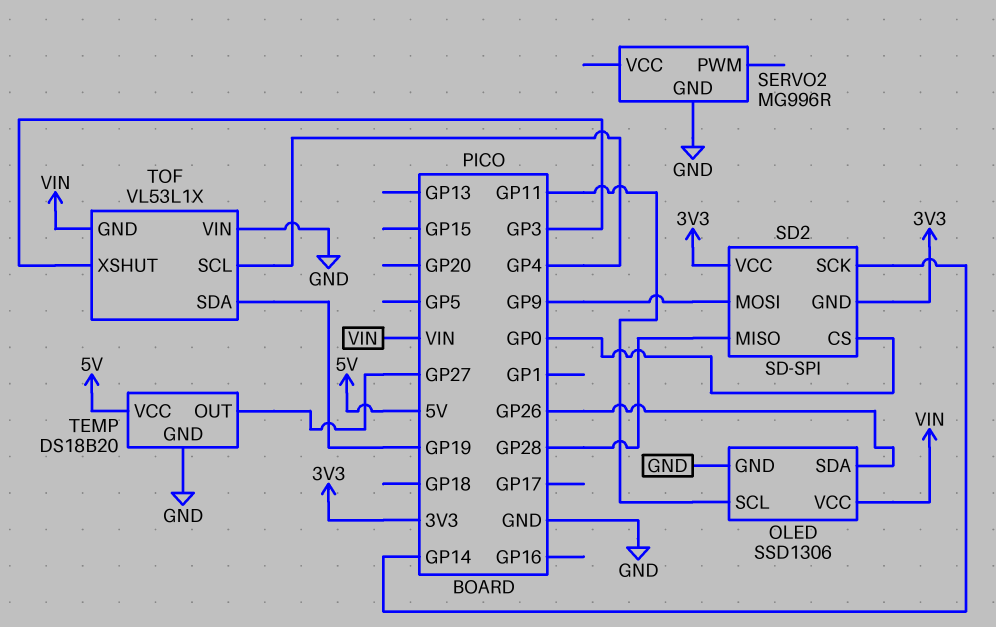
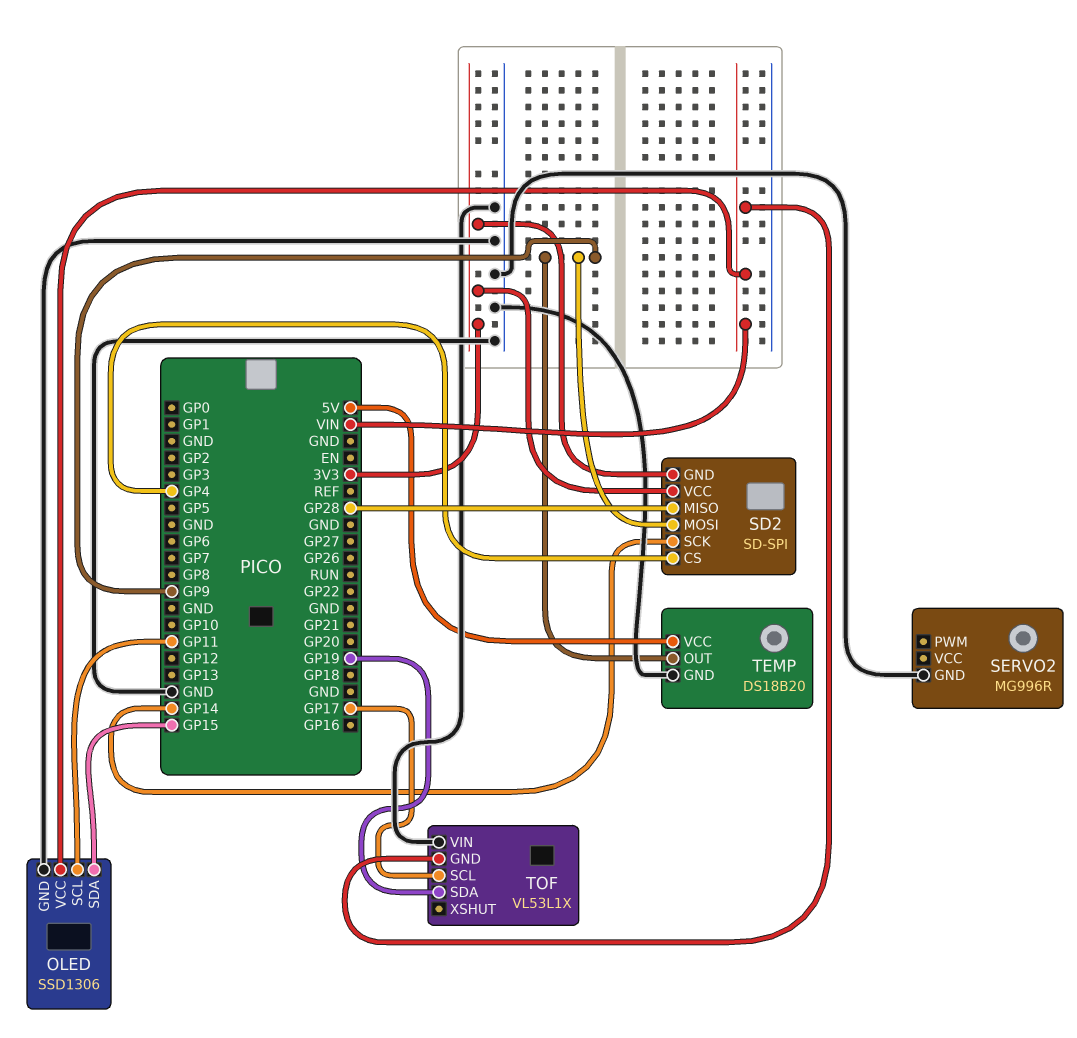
OLED pin SDA: GP26 -> GP15
SD2 pin CS: GP0 -> GP4
TEMP pin OUT: GP27 -> GP9
TOF pin SCL: GP4 -> GP17
TOF pin XSHUT: GP3 -> none

